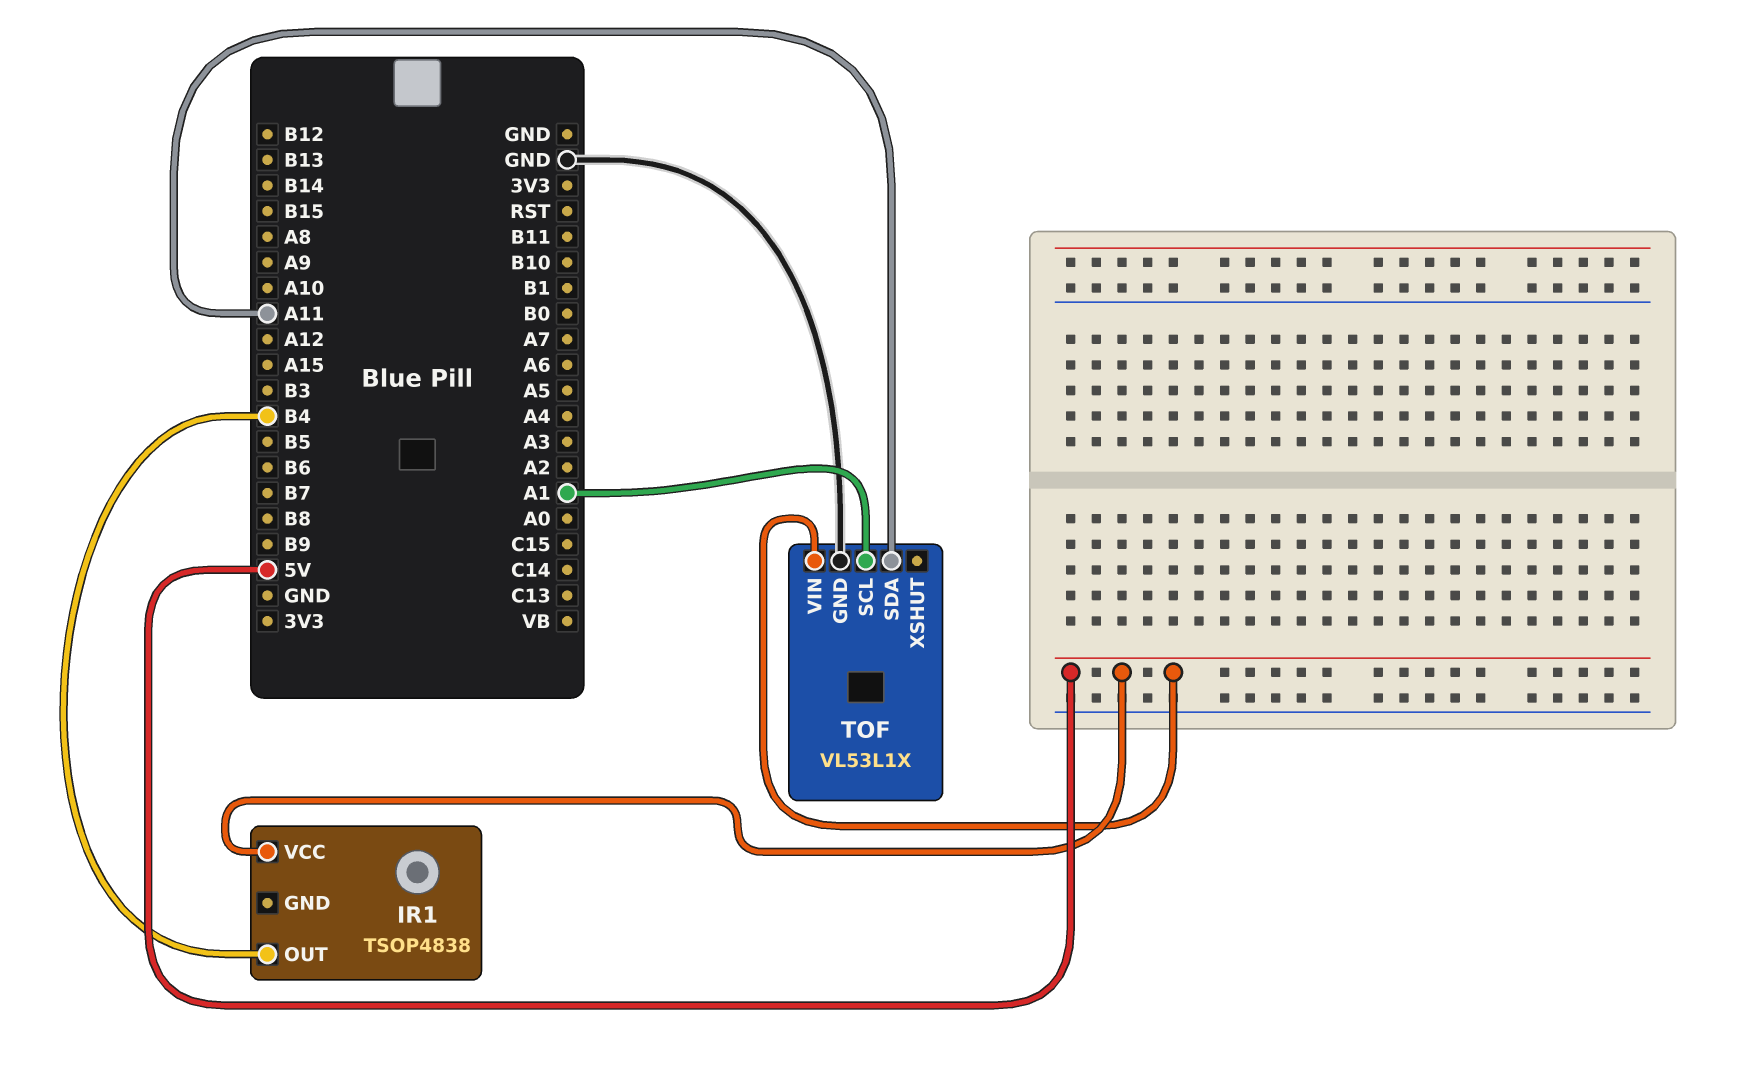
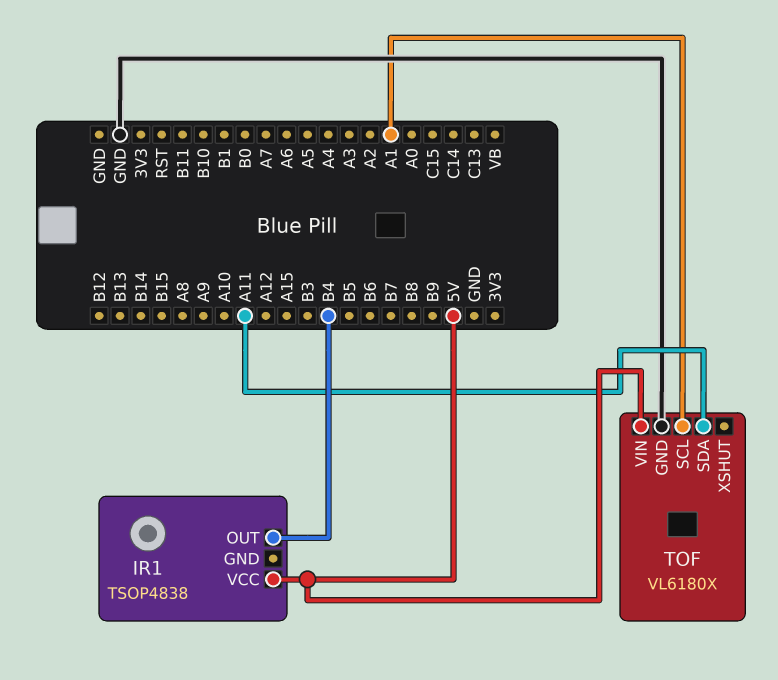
TOF: VL53L1X -> VL6180X

